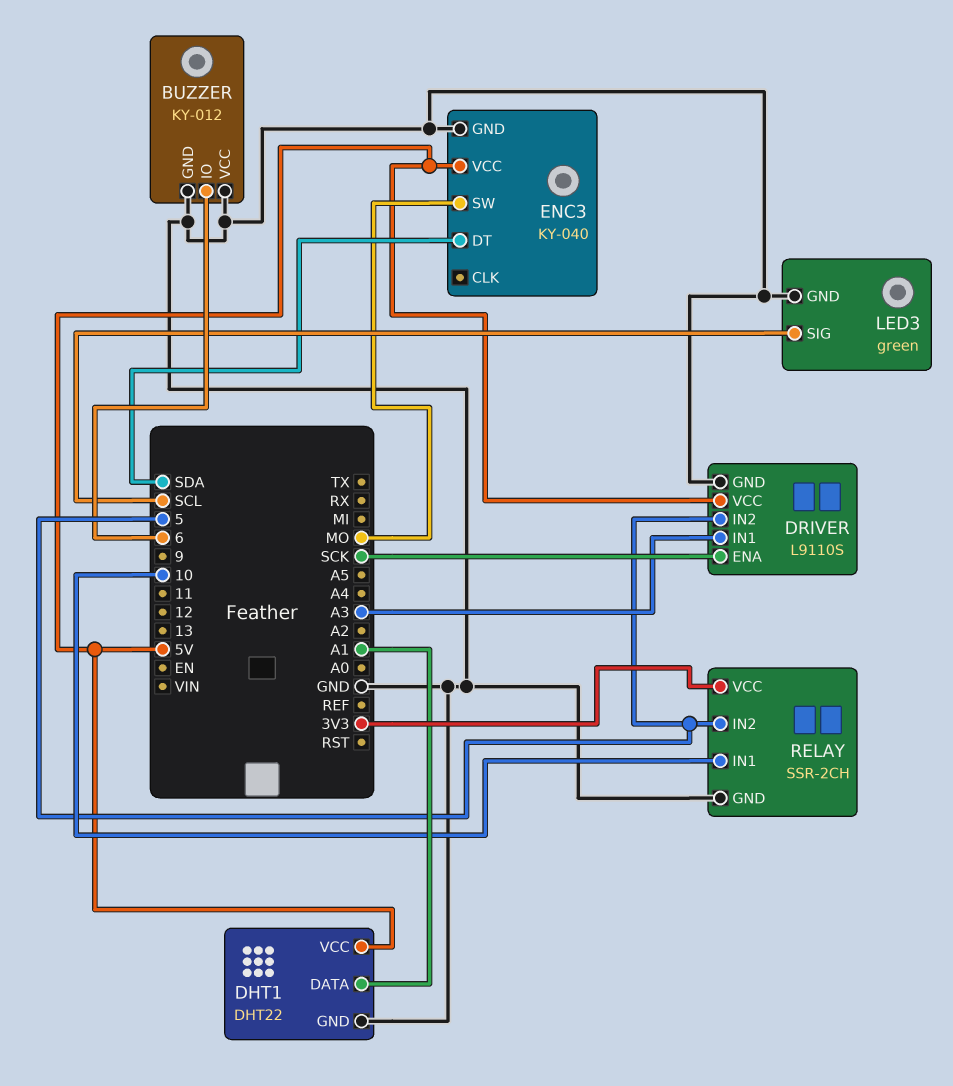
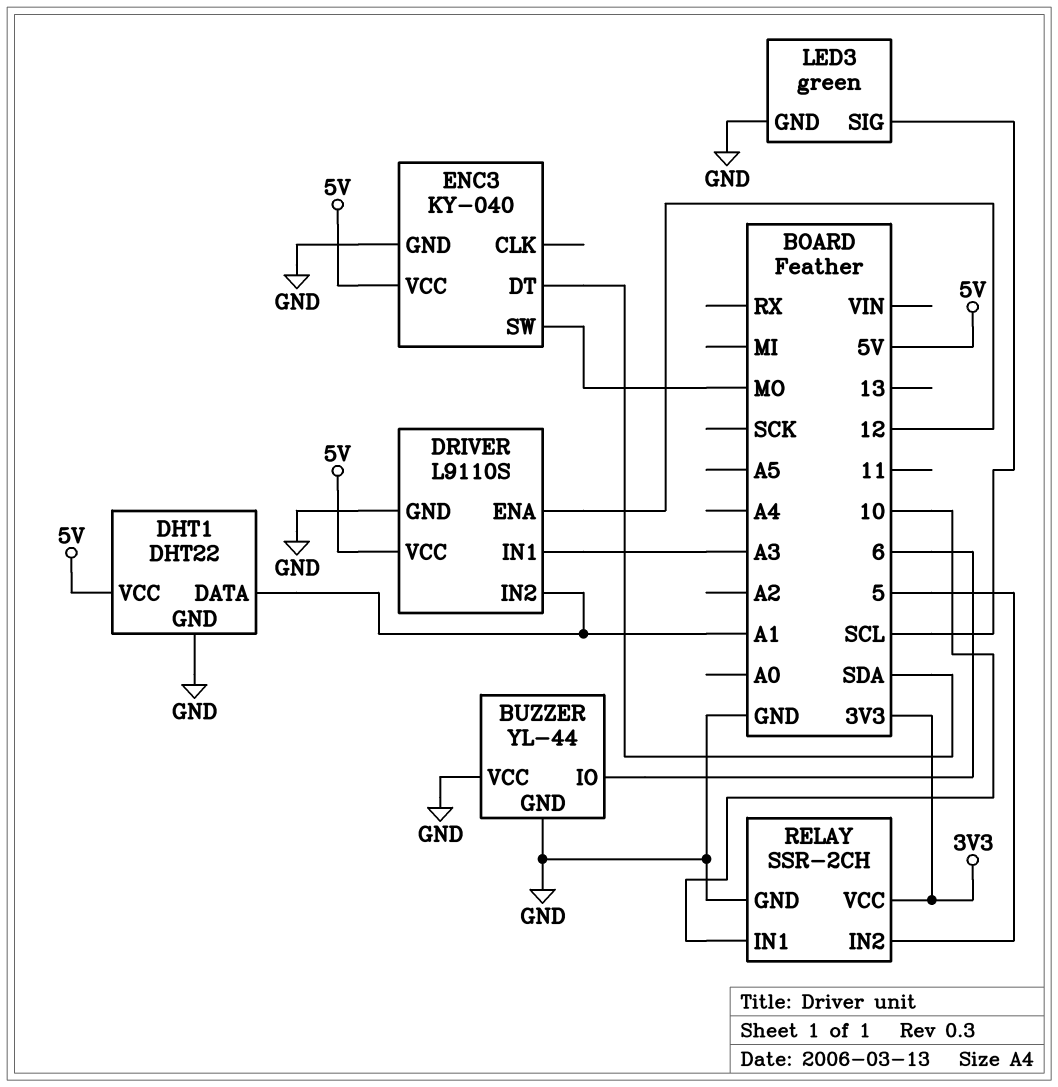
BUZZER: KY-012 -> YL-44
DRIVER pin ENA: SCK -> 12
DRIVER pin IN2: 5 -> A1

